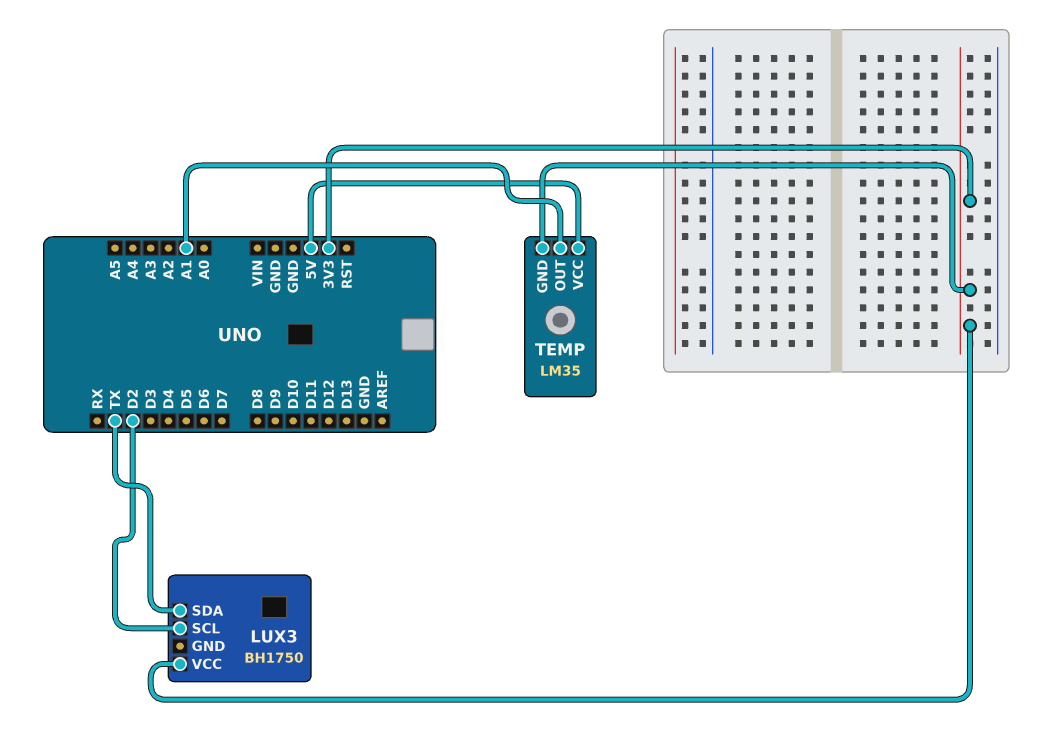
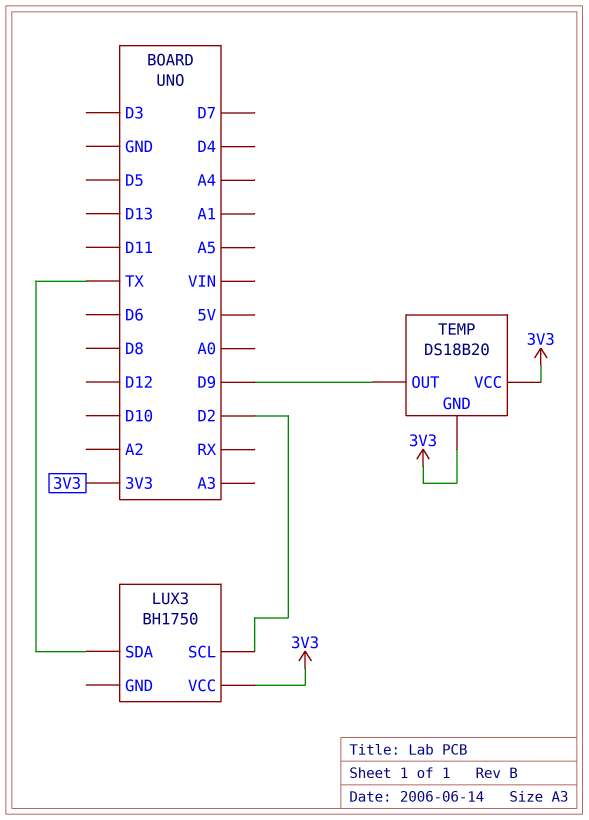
TEMP: LM35 -> DS18B20
TEMP pin OUT: A1 -> D9
TEMP pin VCC: 5V -> 3V3

